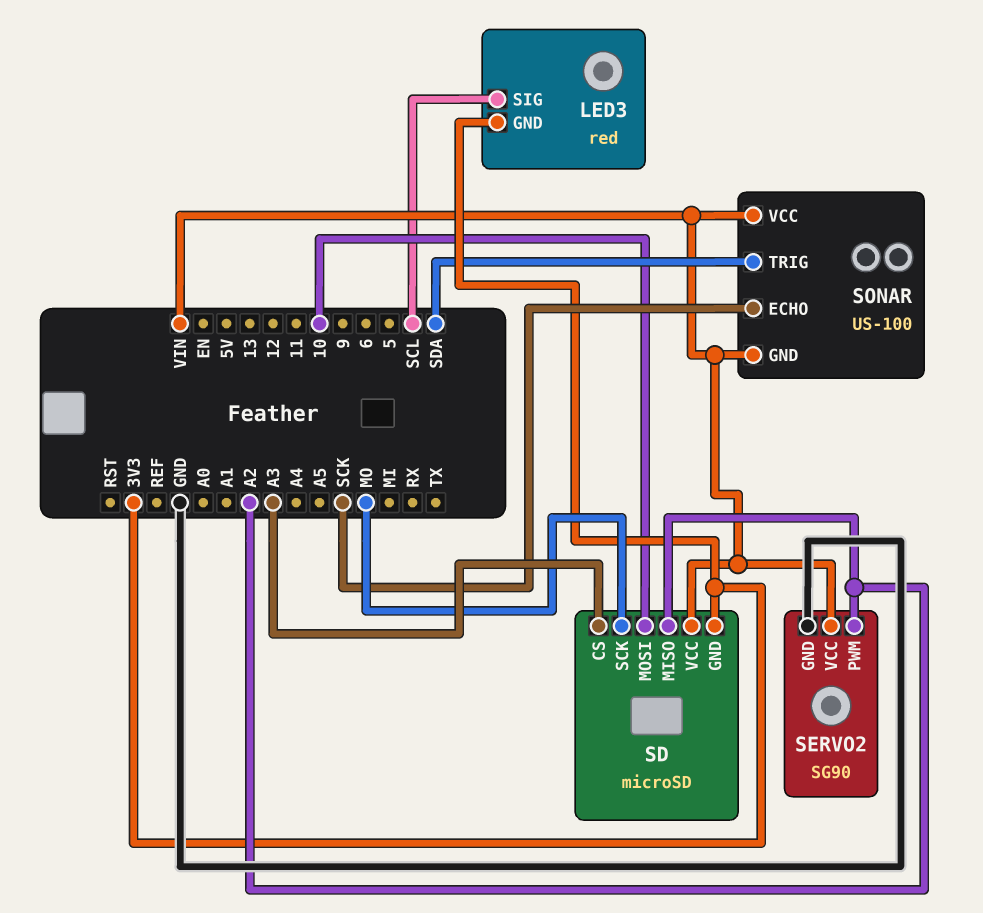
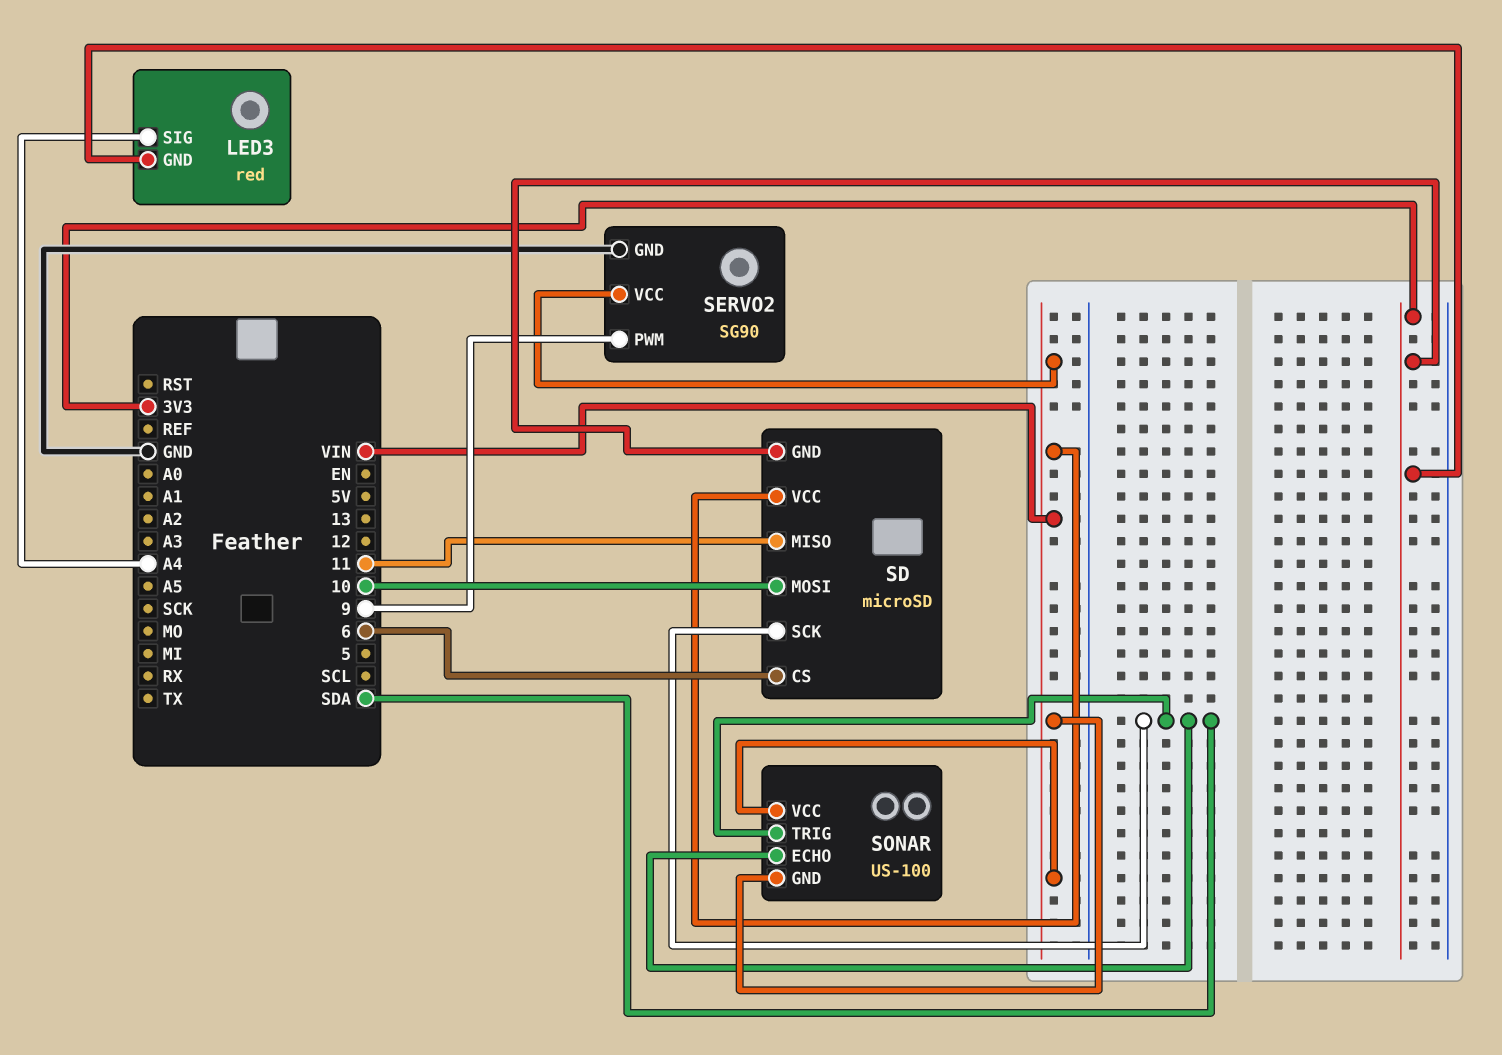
LED3 pin SIG: SCL -> A4
SD pin CS: A3 -> 6
SD pin MISO: A2 -> 11
SD pin SCK: MO -> SDA
SERVO2 pin PWM: A2 -> 9
SONAR pin ECHO: SCK -> SDA

